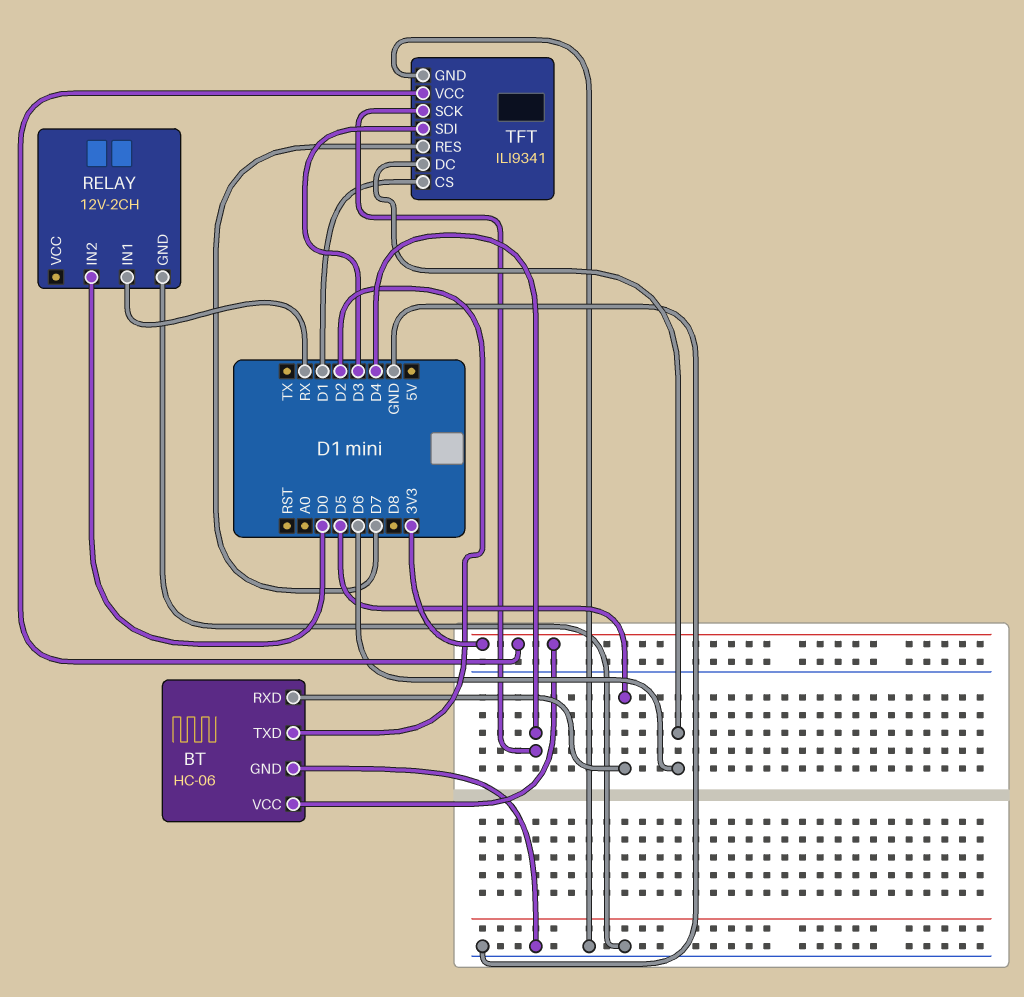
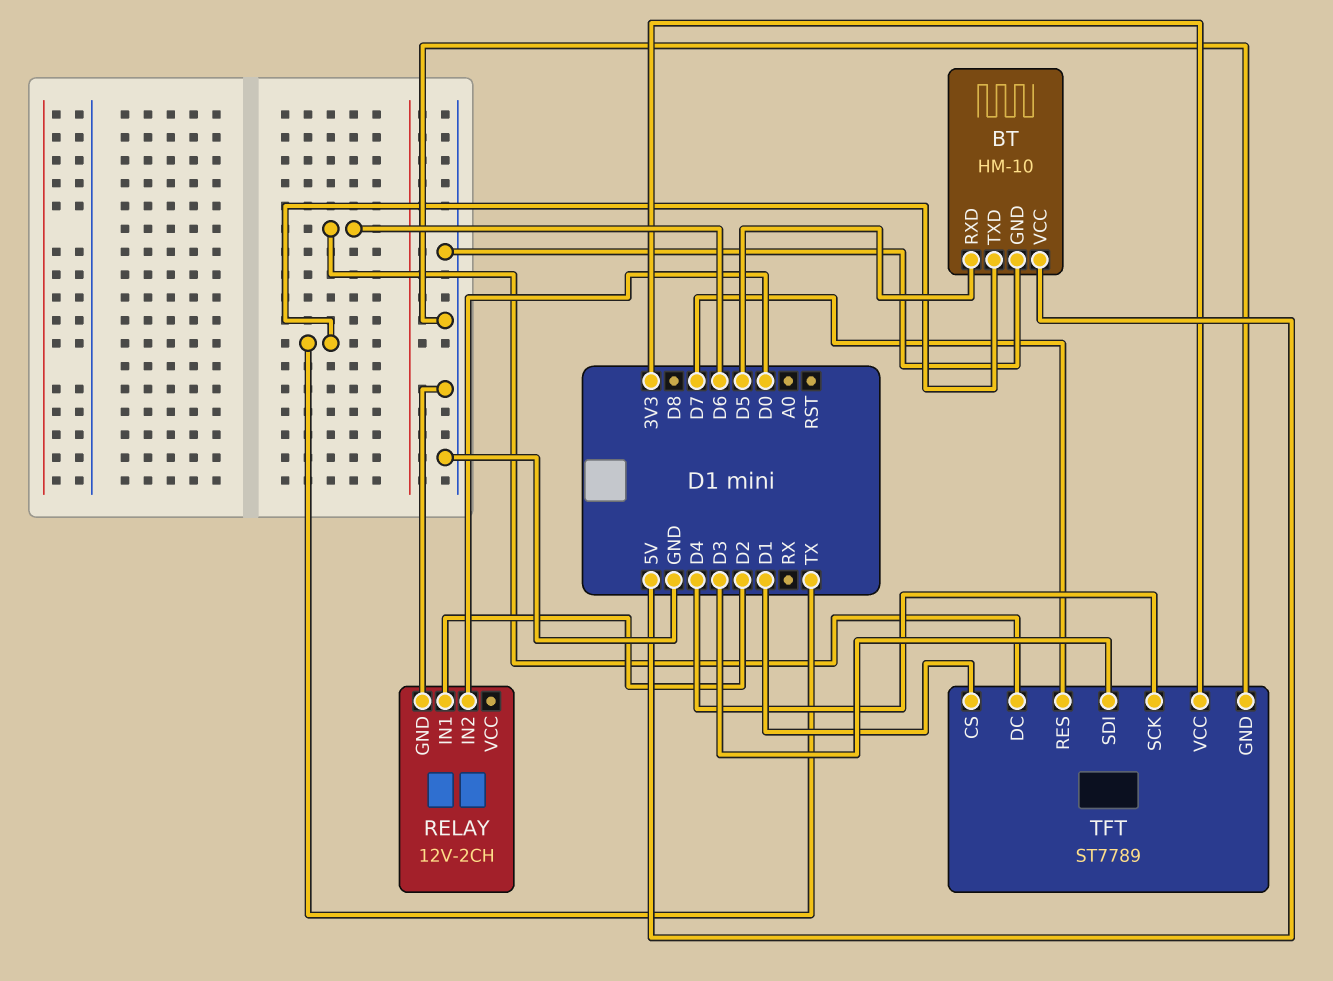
BT: HC-06 -> HM-10
BT pin TXD: D2 -> TX
BT pin VCC: 3V3 -> 5V
RELAY pin IN1: RX -> D2
TFT: ILI9341 -> ST7789

